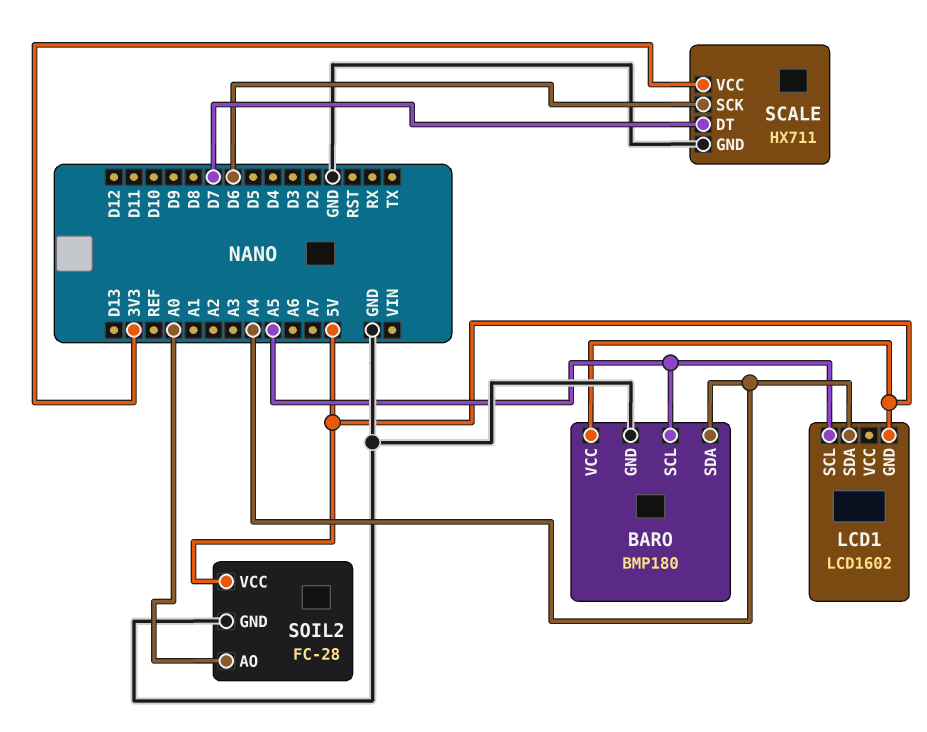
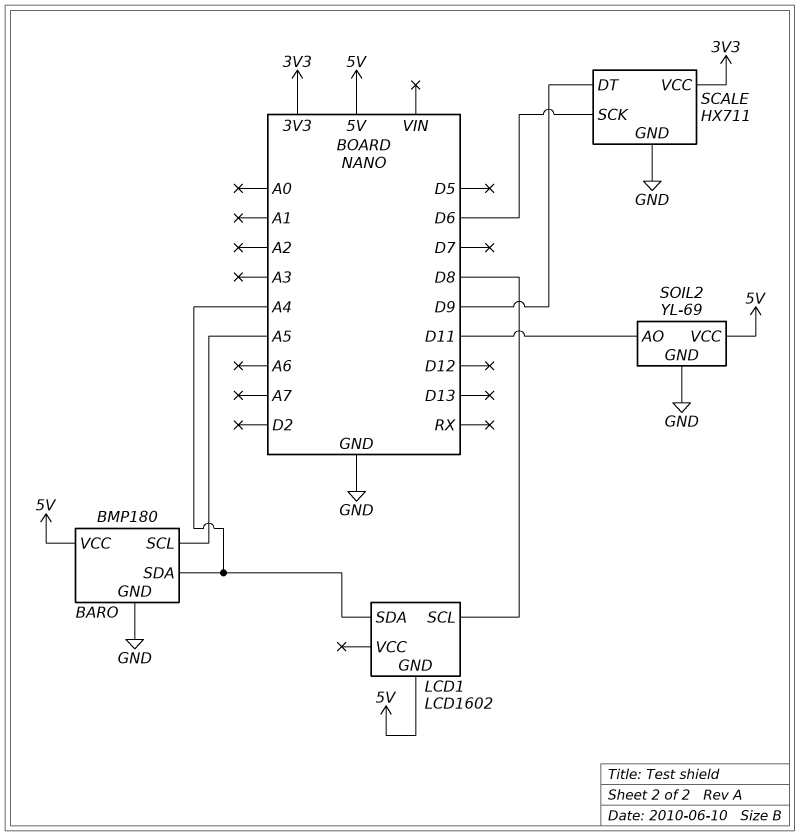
LCD1 pin SCL: A5 -> D8
SCALE pin DT: D7 -> D9
SOIL2: FC-28 -> YL-69
SOIL2 pin AO: A0 -> D11

